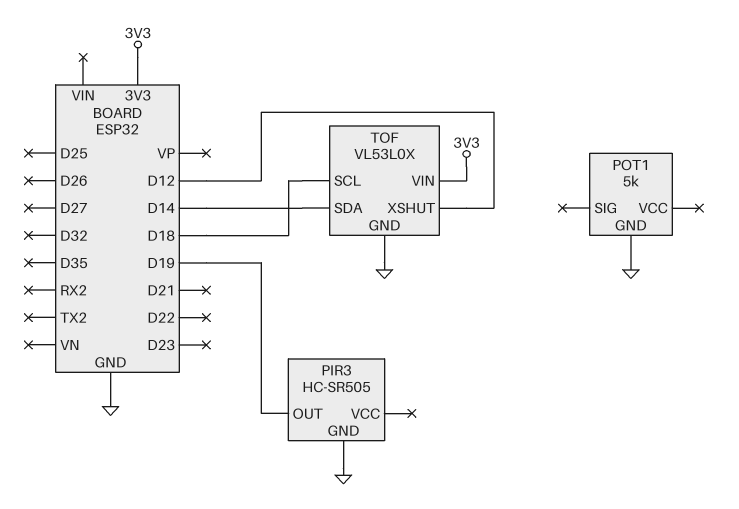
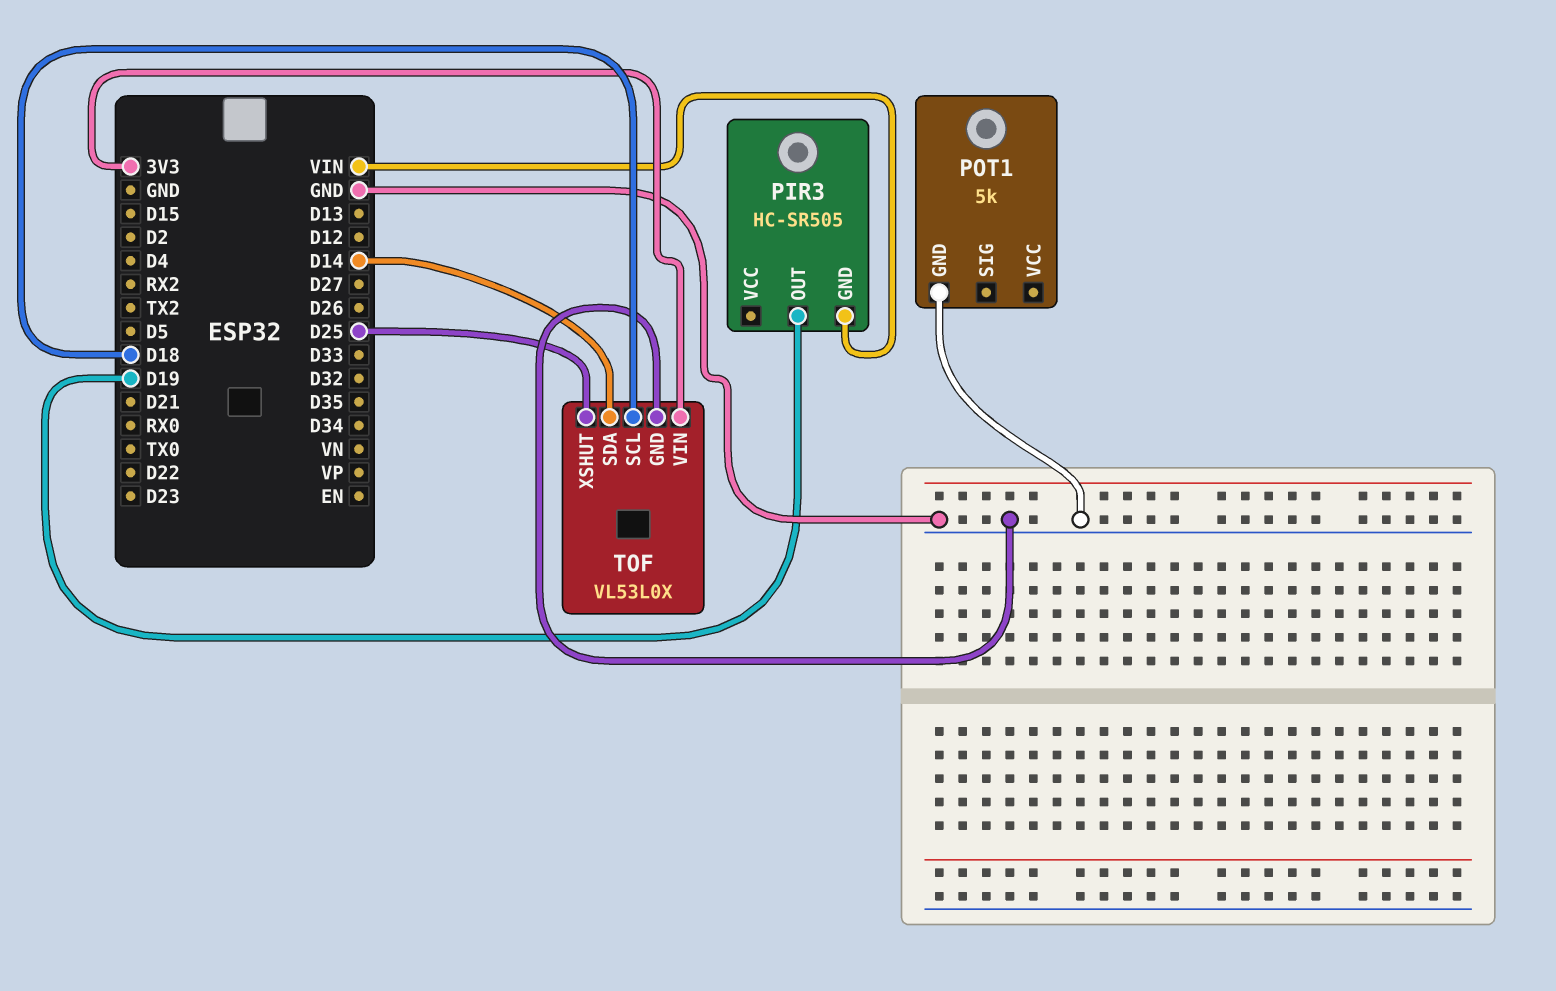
PIR3 pin GND: GND -> VIN
TOF pin XSHUT: D12 -> D25

